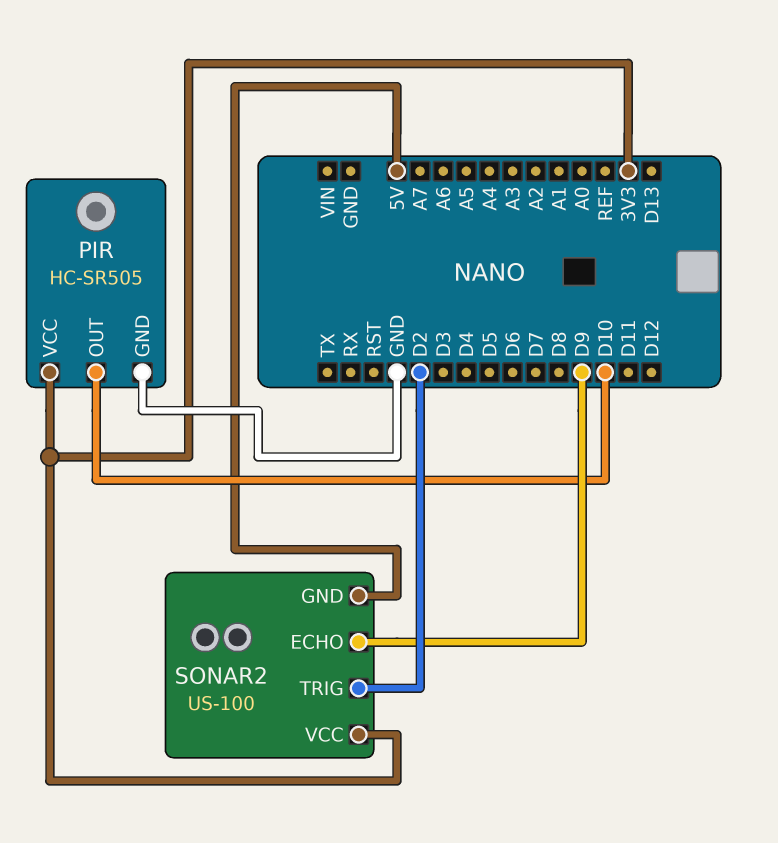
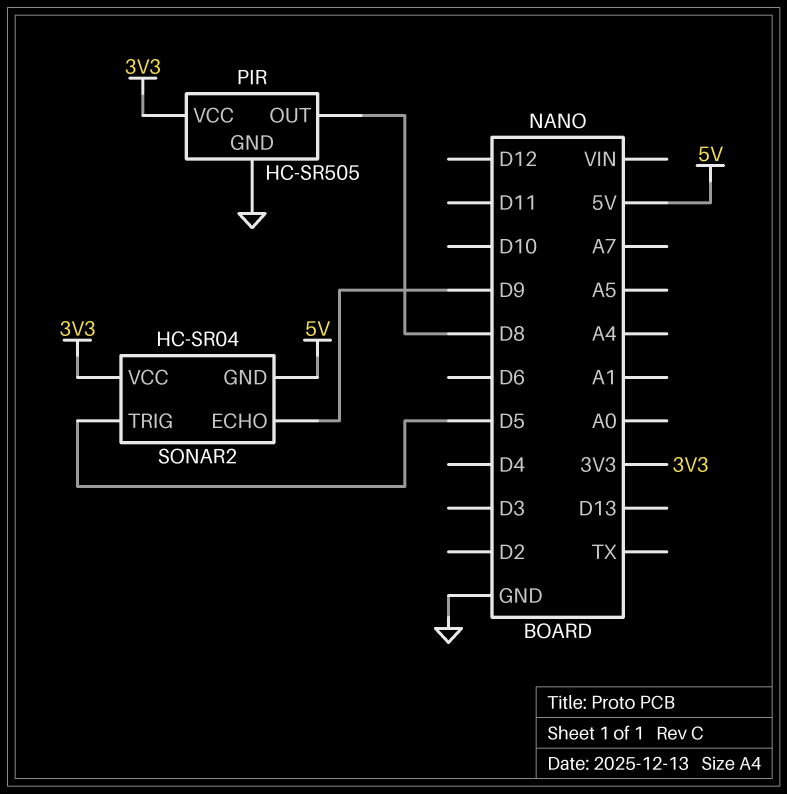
PIR pin OUT: D10 -> D8
SONAR2: US-100 -> HC-SR04
SONAR2 pin TRIG: D2 -> D5

